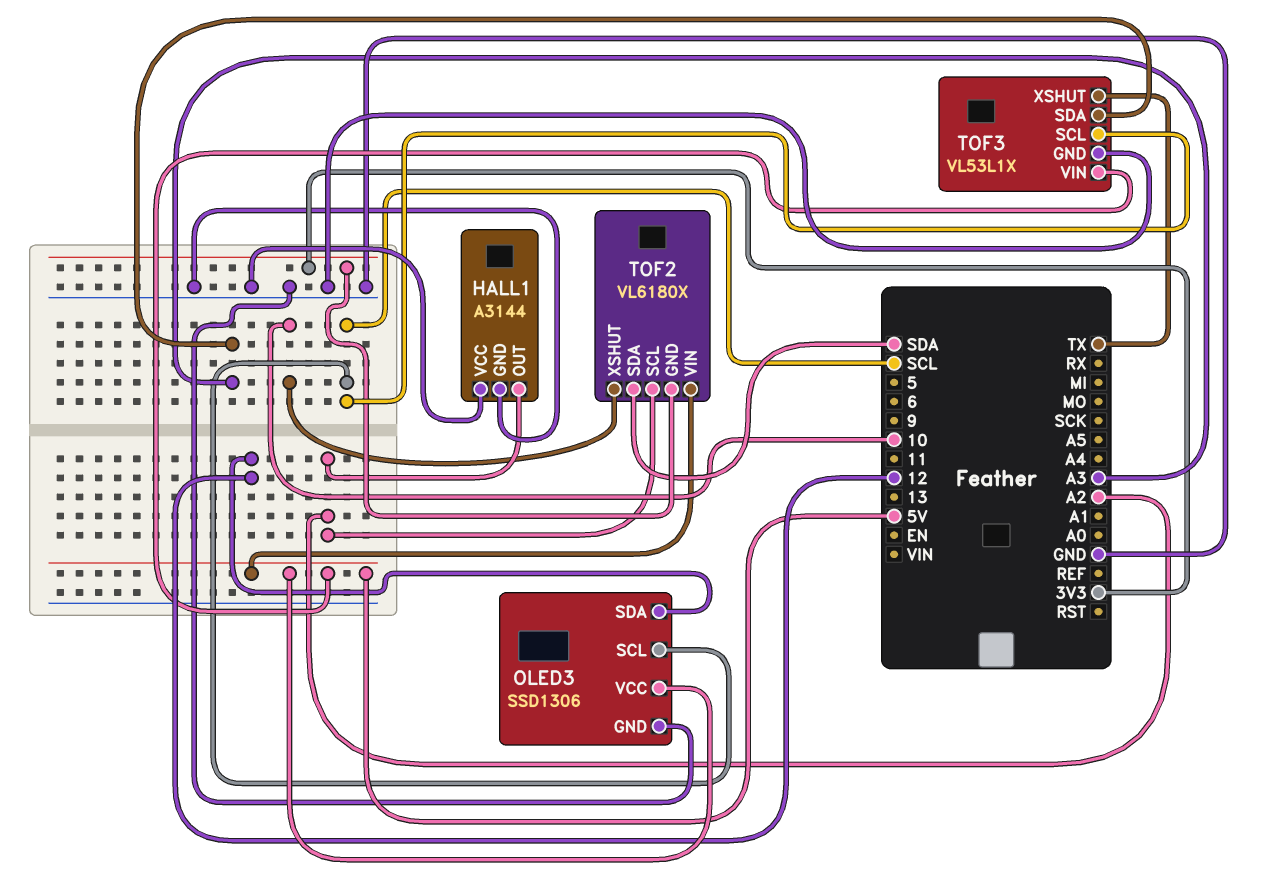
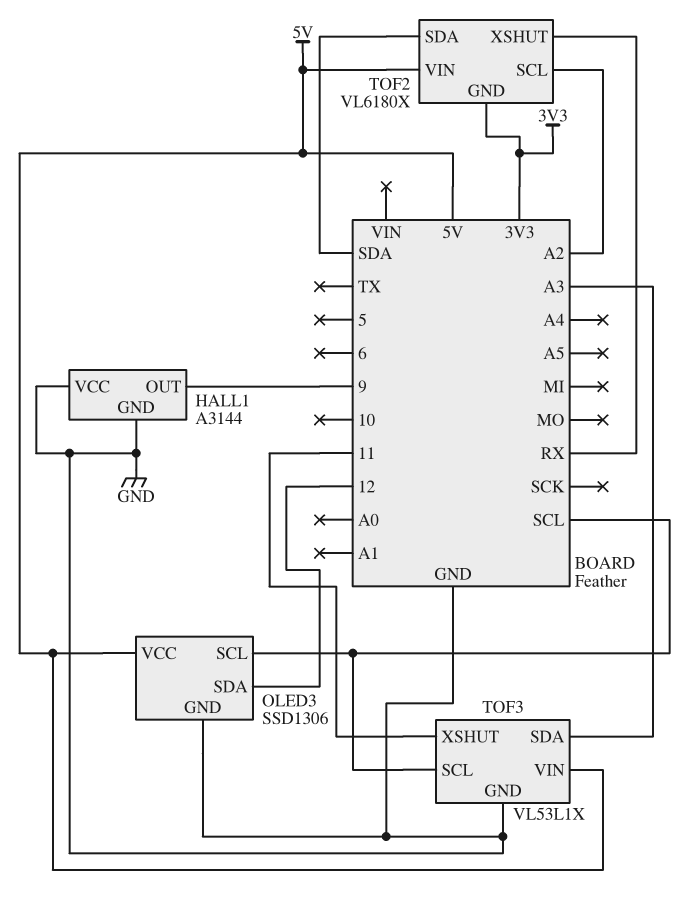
HALL1 pin OUT: A2 -> 9
TOF2 pin XSHUT: 10 -> RX
TOF3 pin XSHUT: TX -> 11

